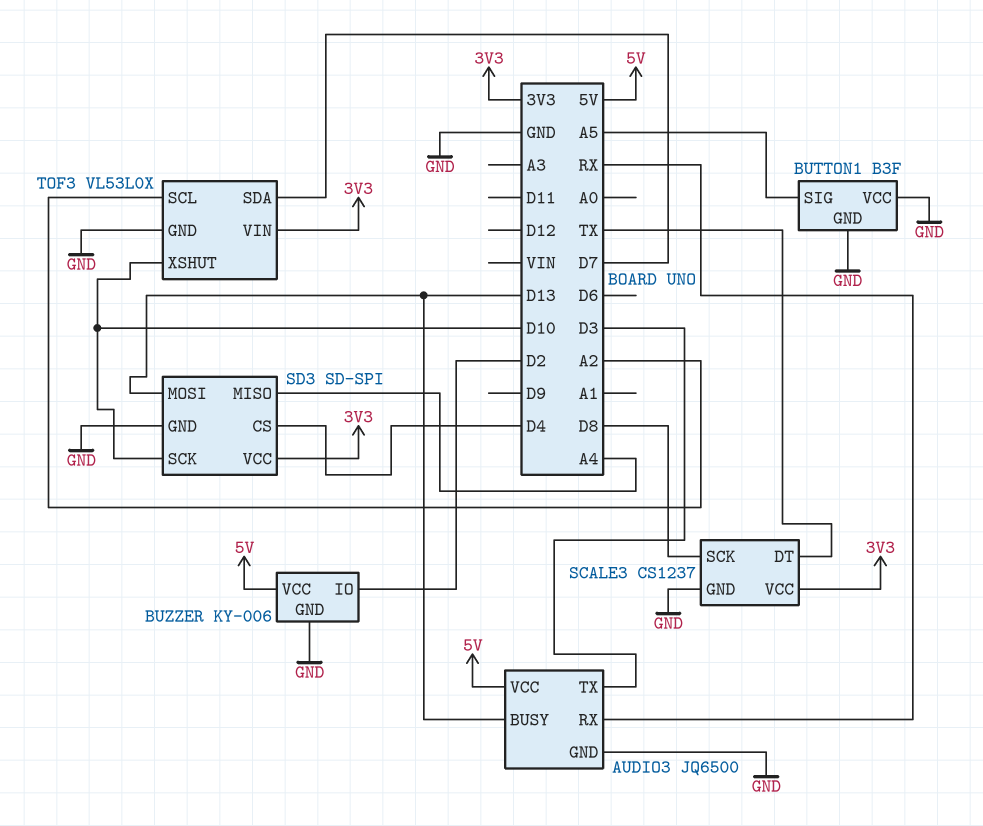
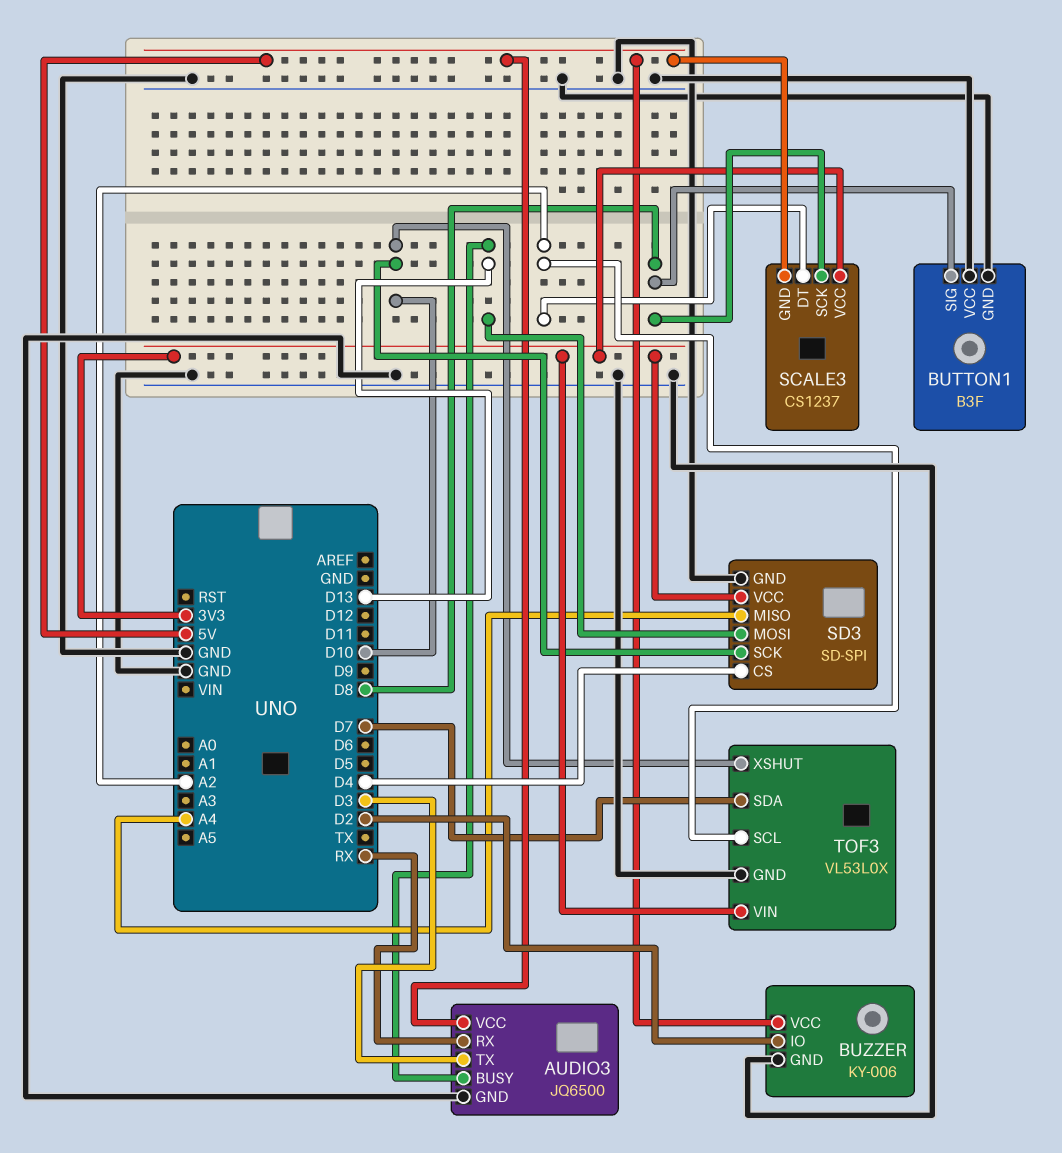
BUTTON1 pin SIG: A5 -> D8
SCALE3 pin DT: TX -> A2
SCALE3 pin GND: GND -> 5V

